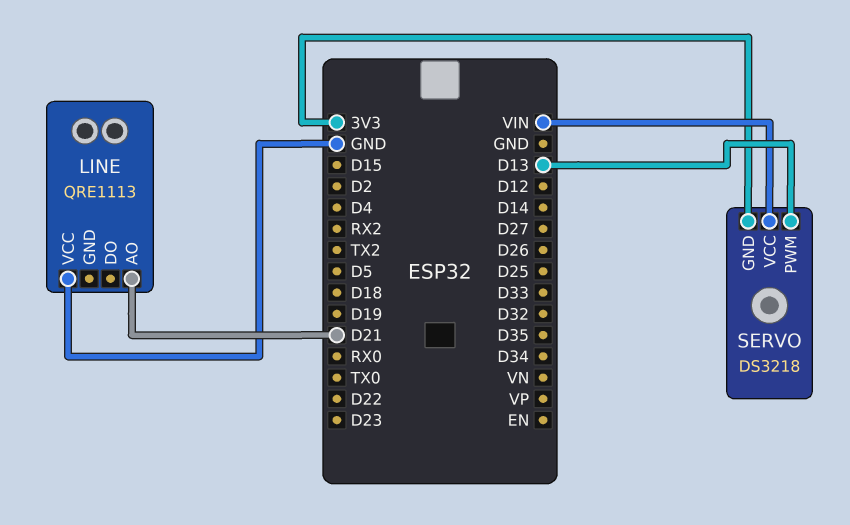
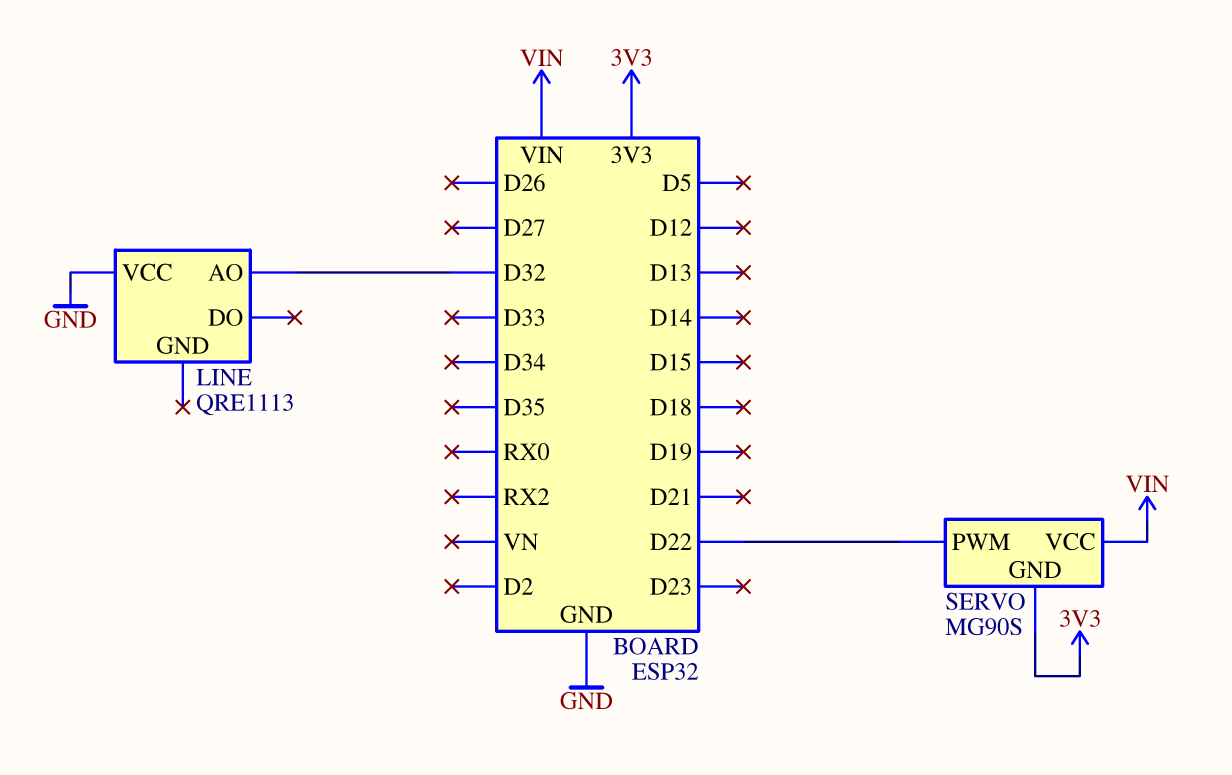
LINE pin AO: D21 -> D32
SERVO: DS3218 -> MG90S
SERVO pin PWM: D13 -> D22

